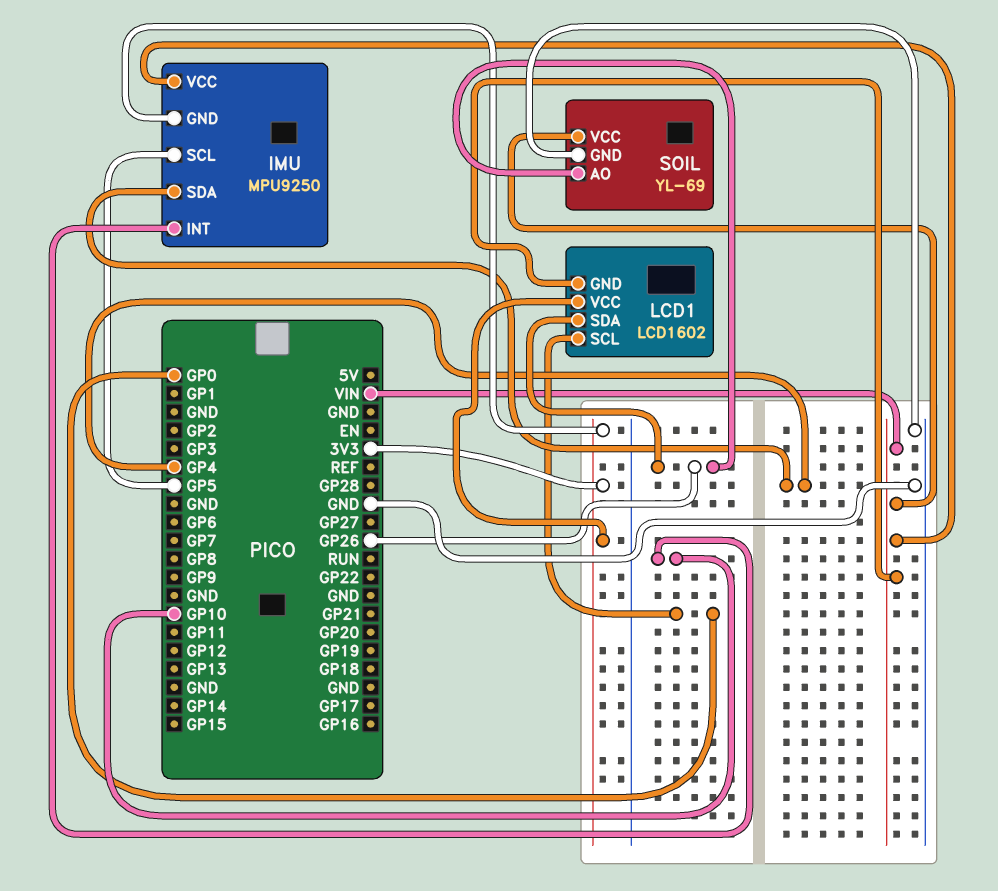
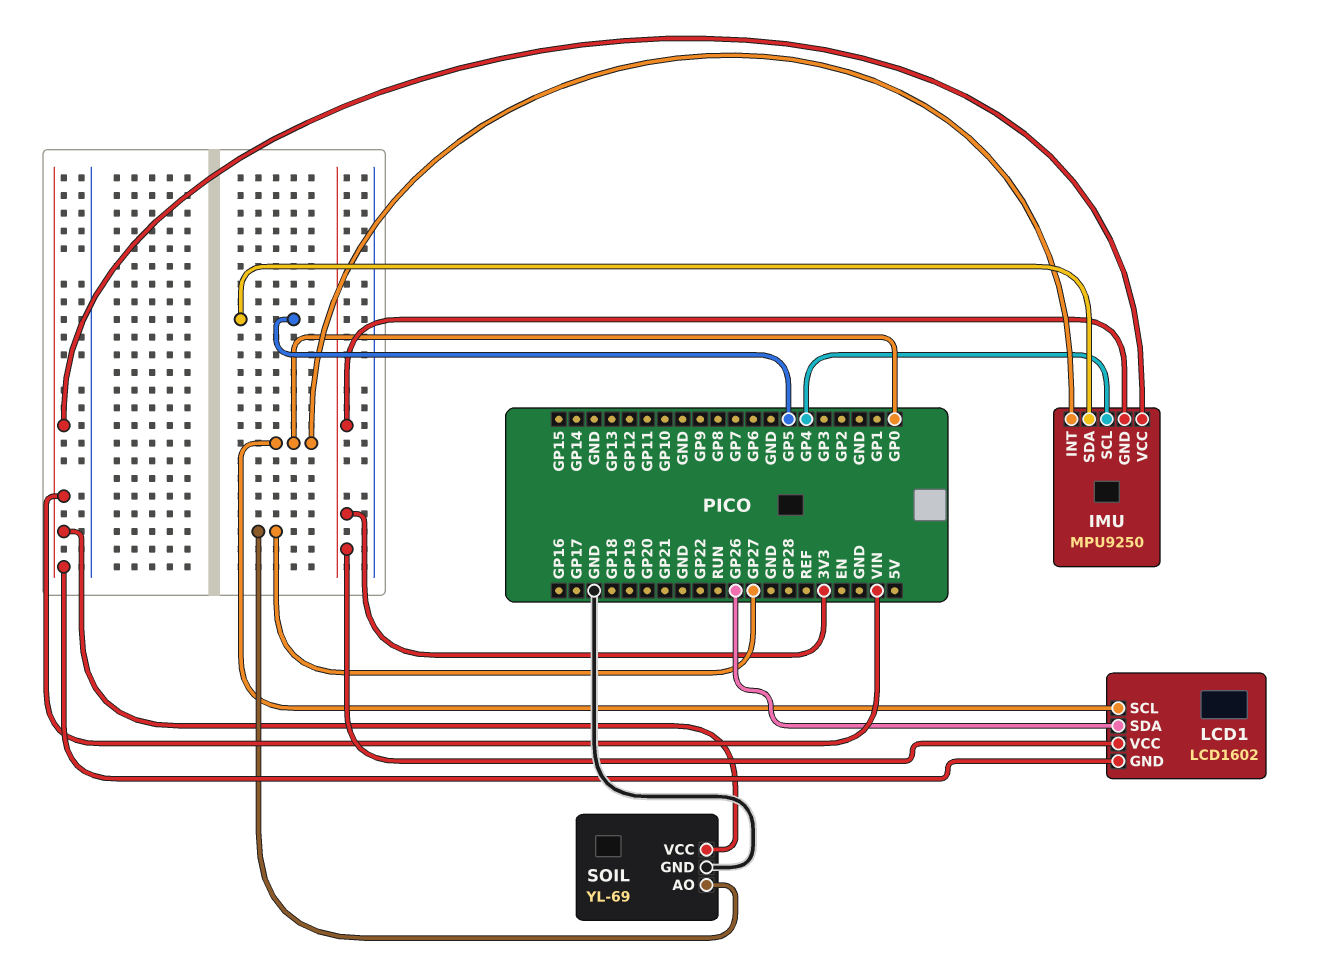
IMU pin INT: GP10 -> GP0
IMU pin SCL: GP5 -> GP4
IMU pin SDA: GP4 -> GP5
SOIL pin AO: GP26 -> GP27

